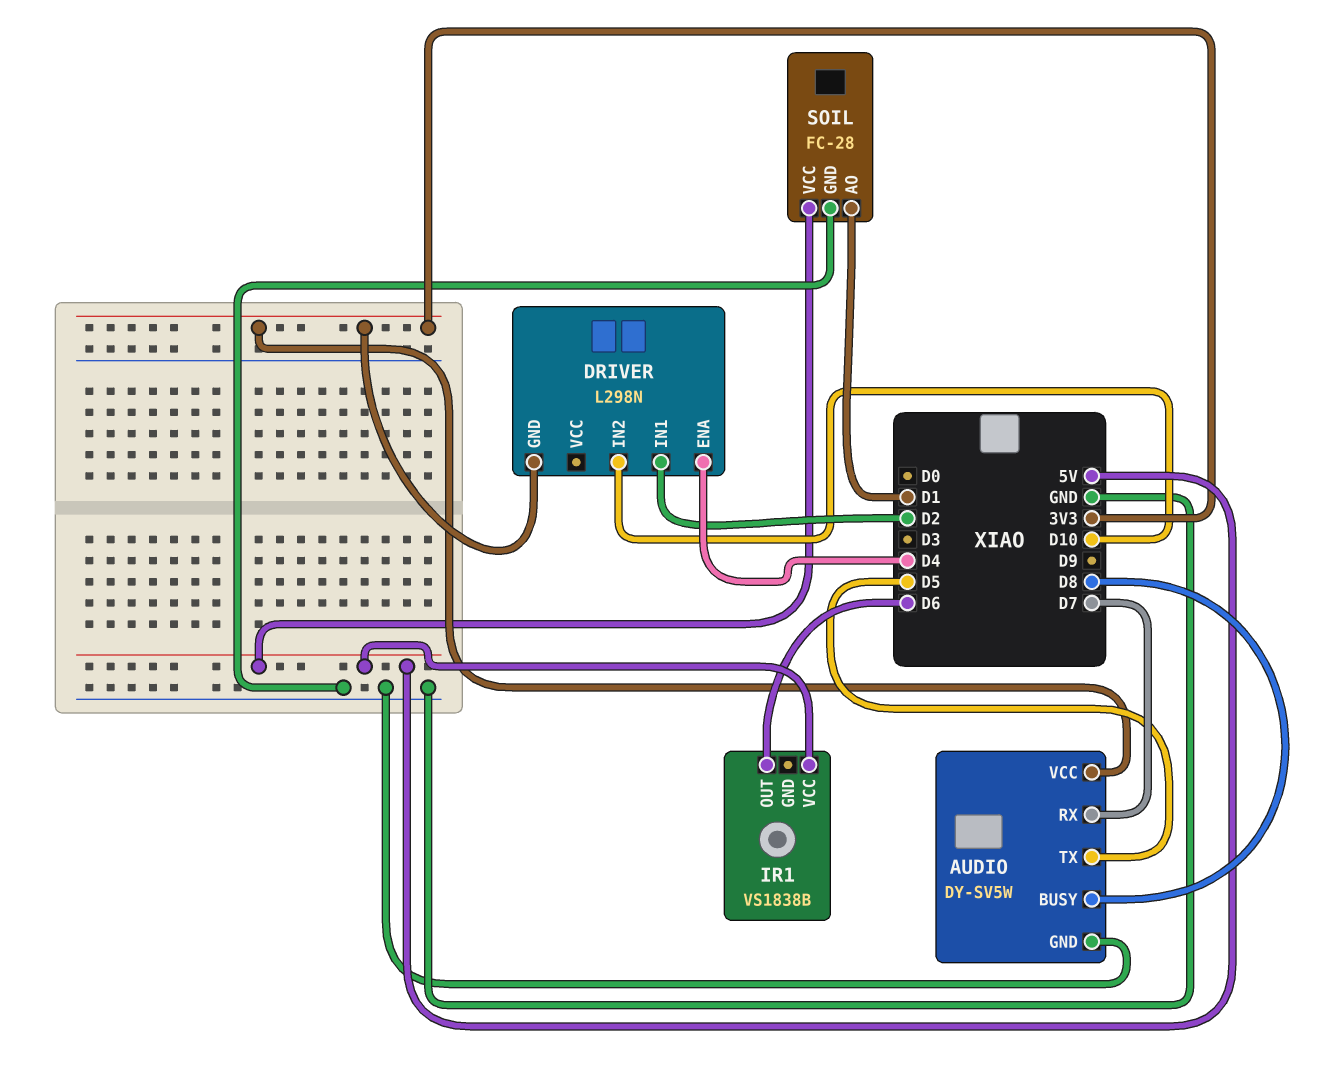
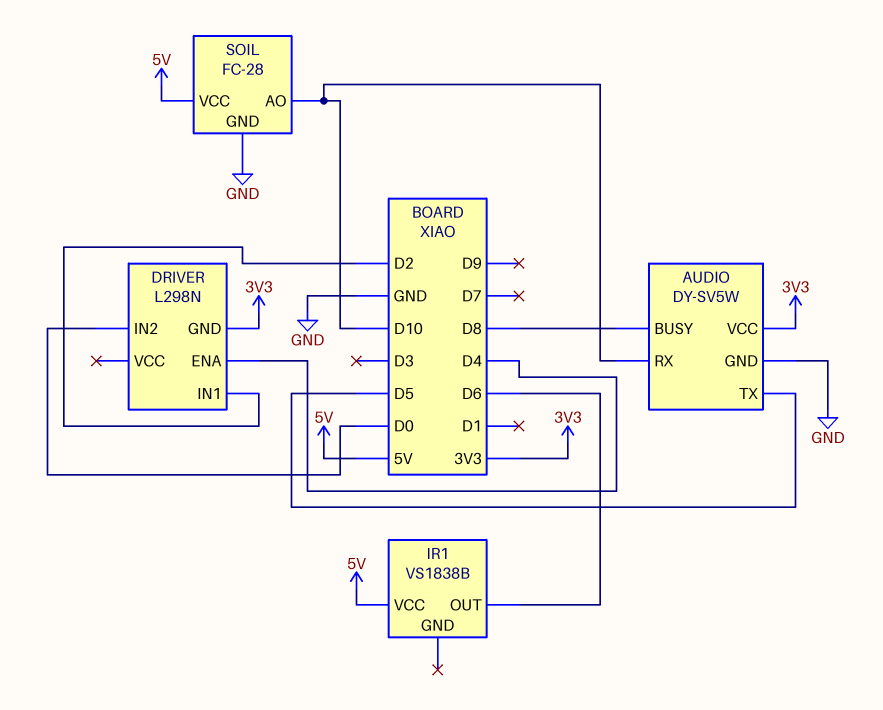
AUDIO pin RX: D7 -> D10
DRIVER pin IN2: D10 -> D0
SOIL pin AO: D1 -> D10

